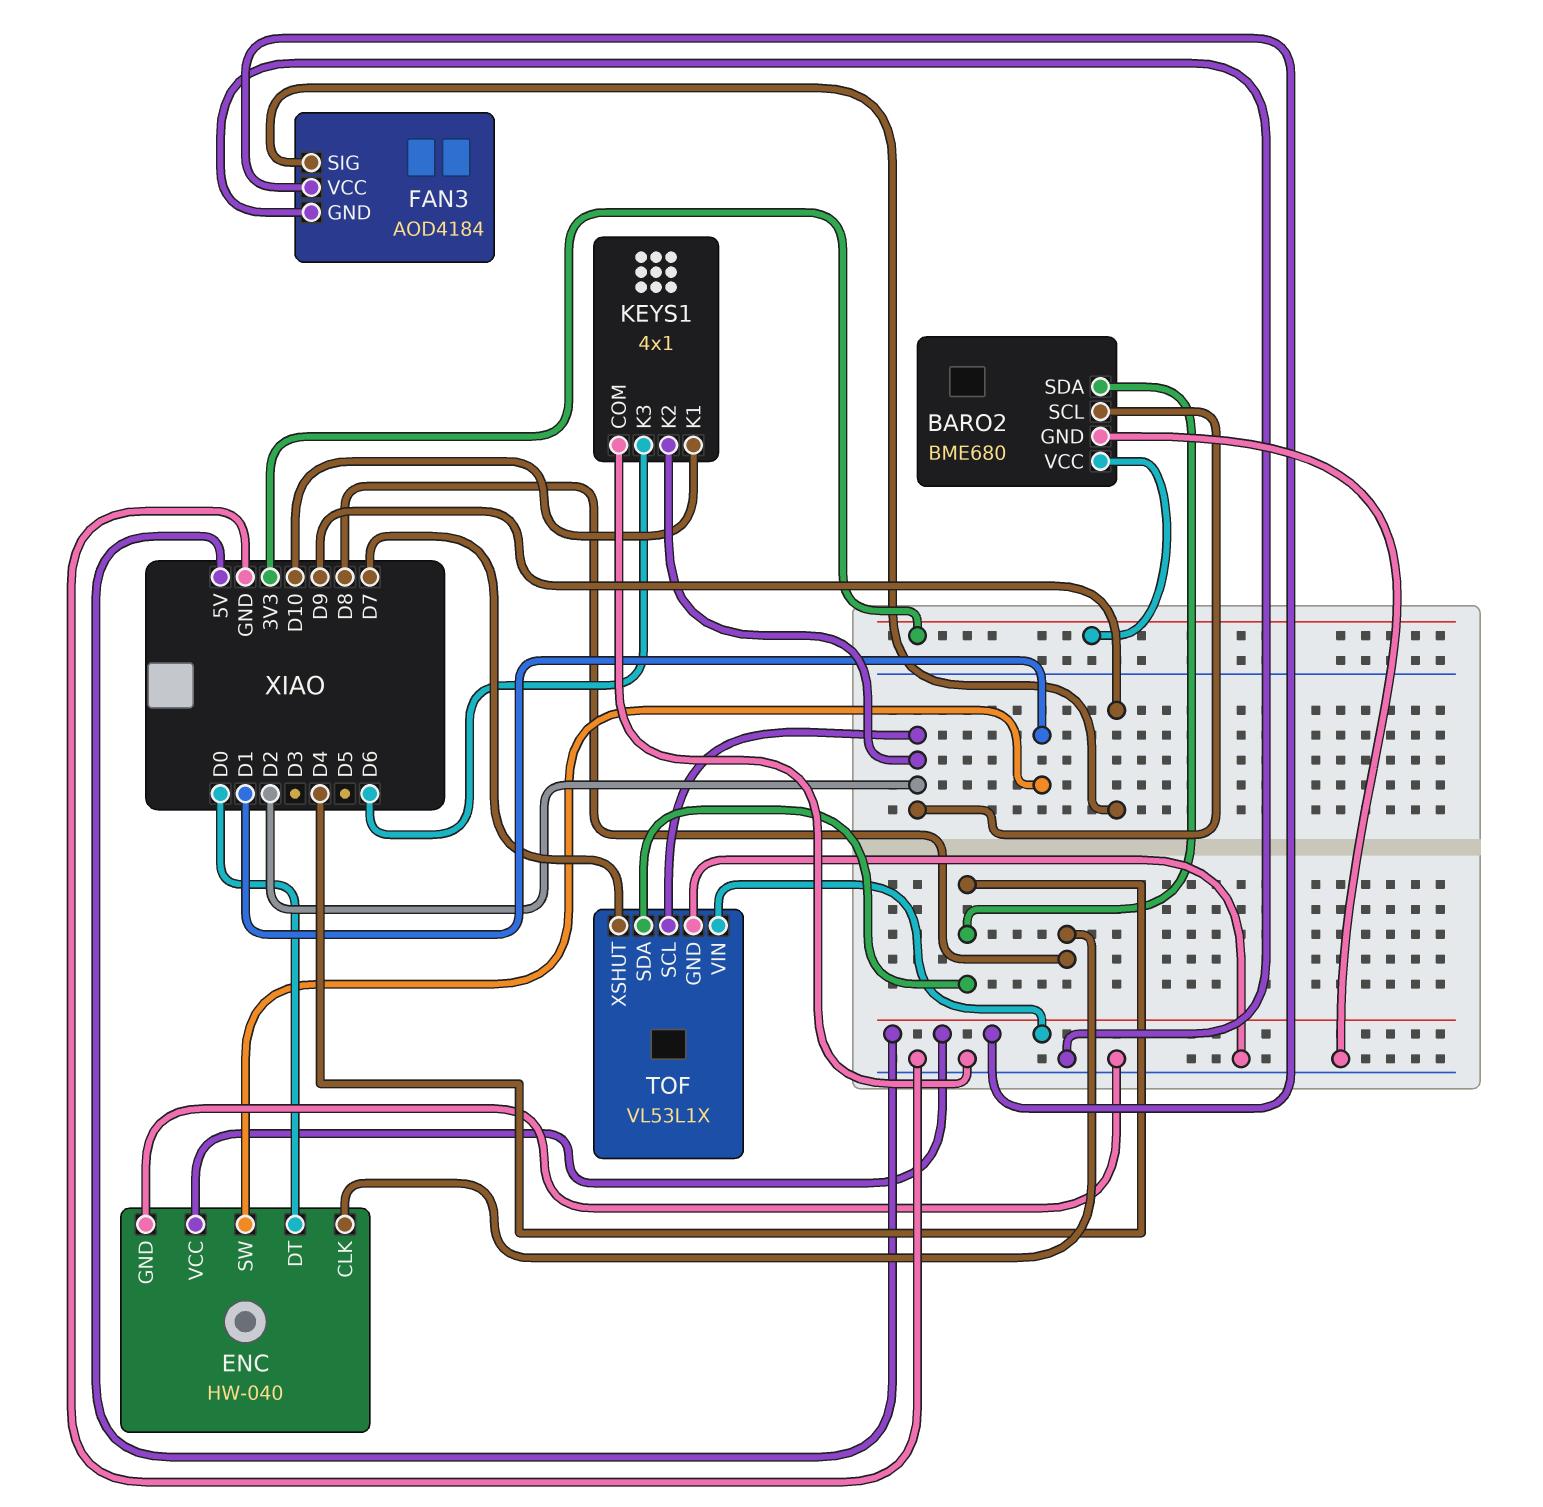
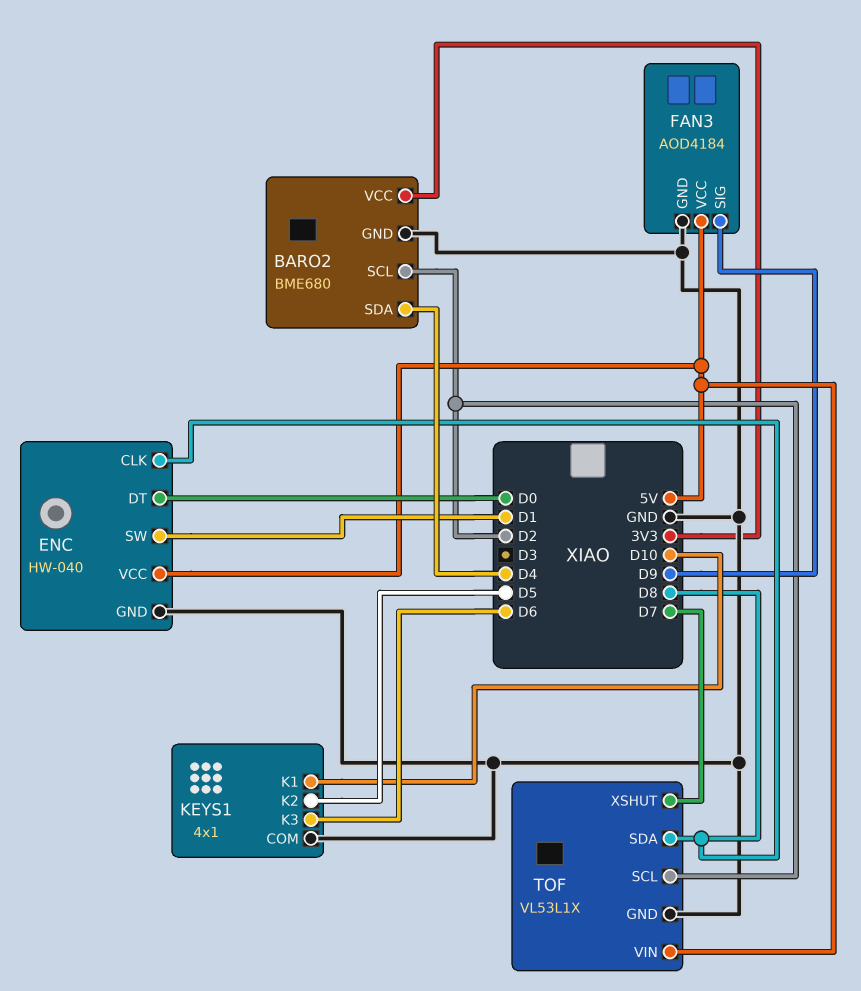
KEYS1 pin K2: D2 -> D5
TOF pin SDA: D4 -> D8

